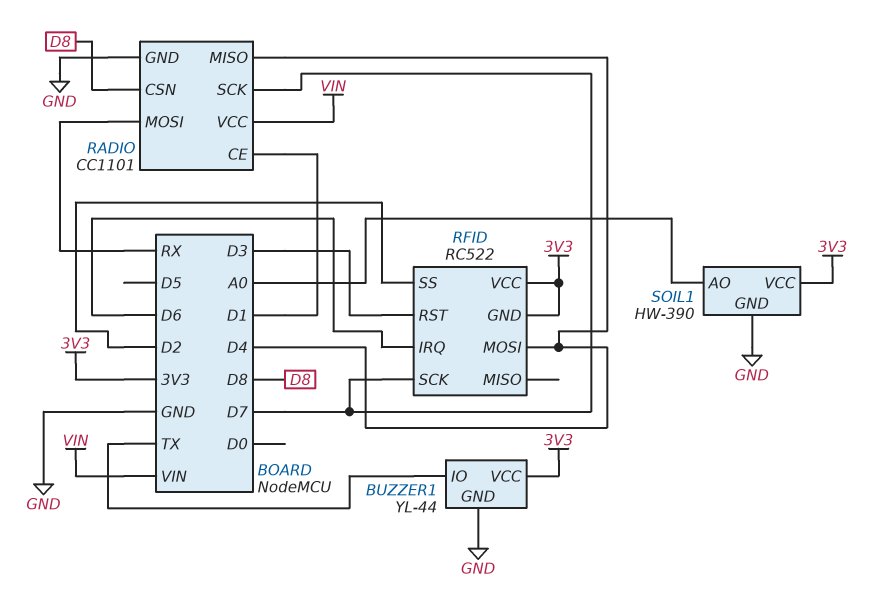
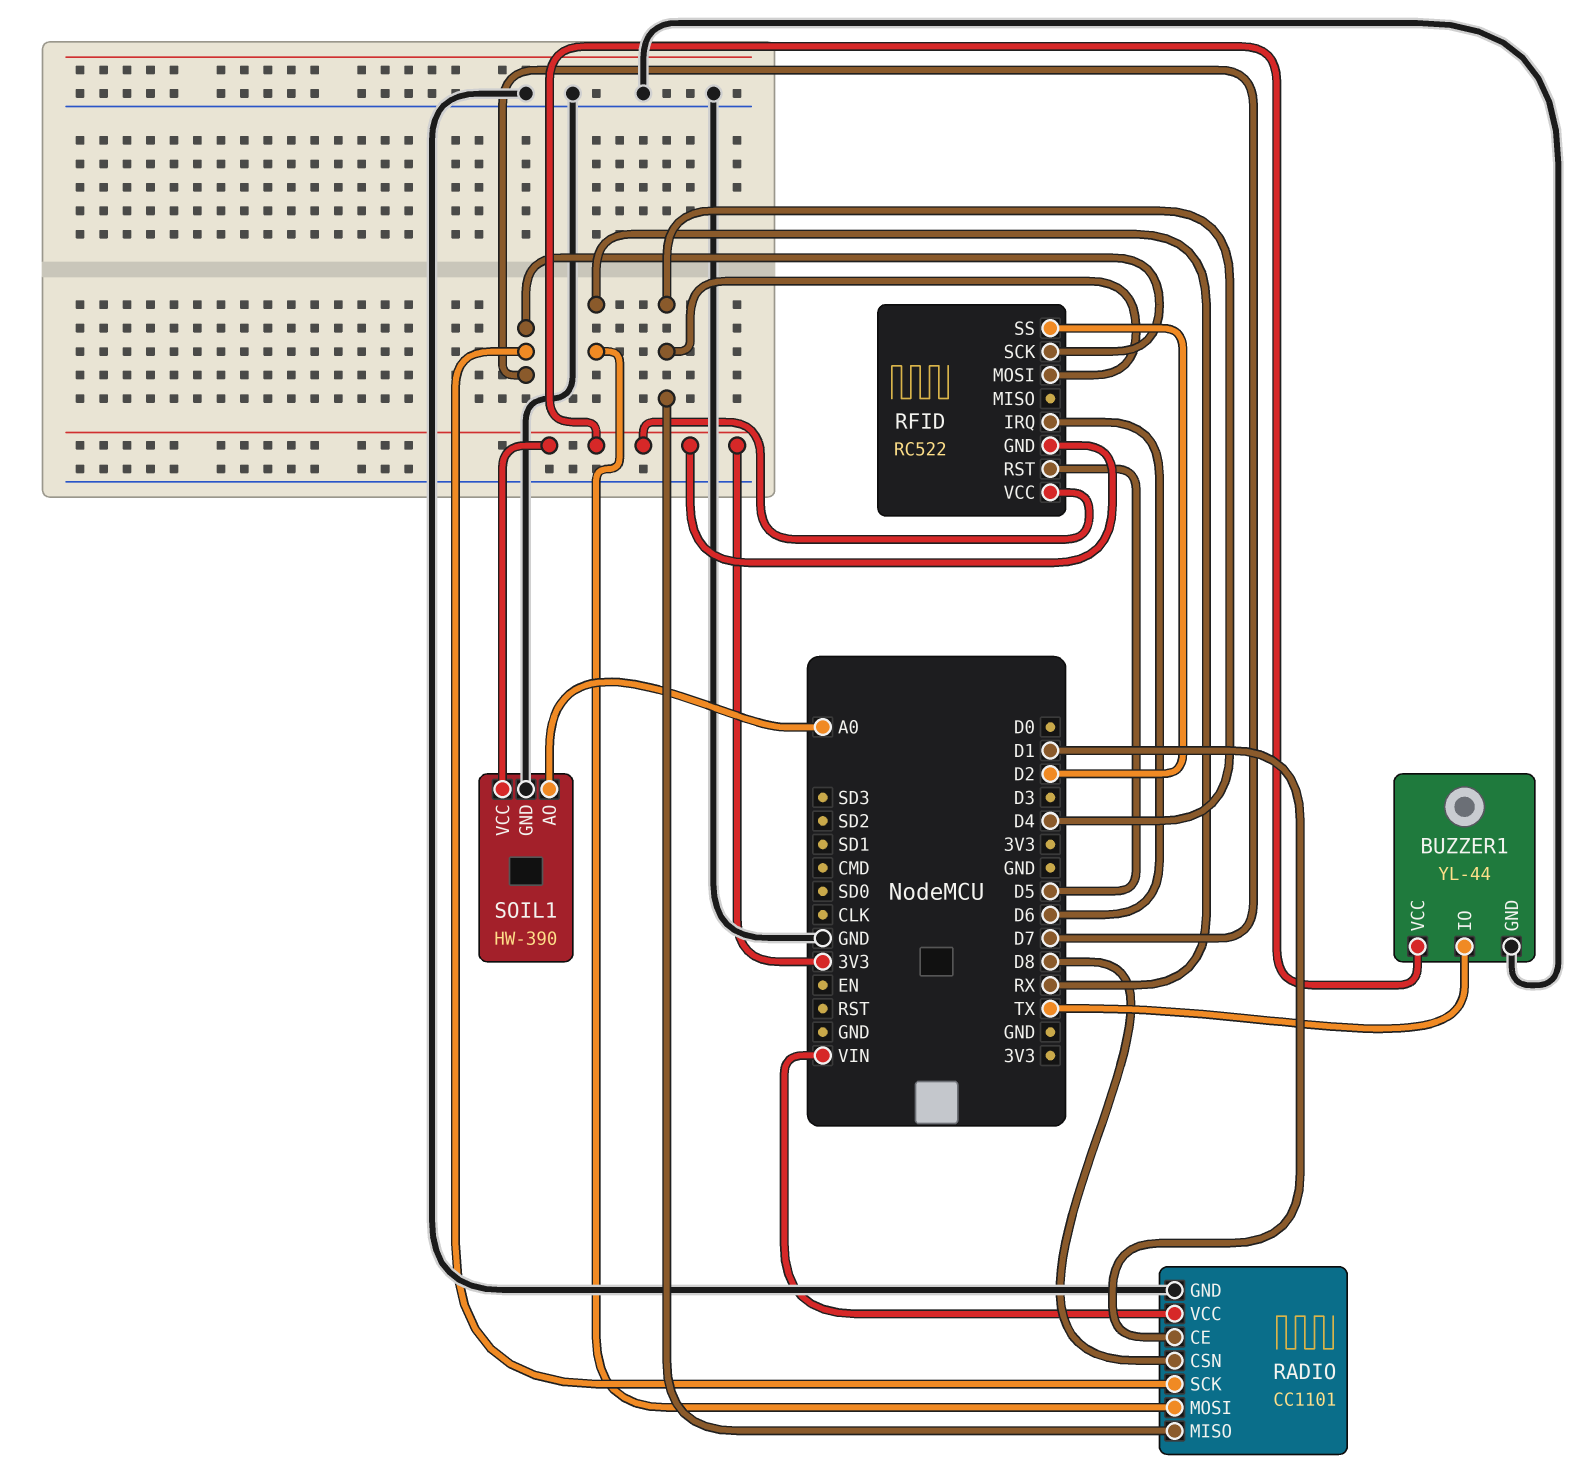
RFID pin RST: D3 -> D5

